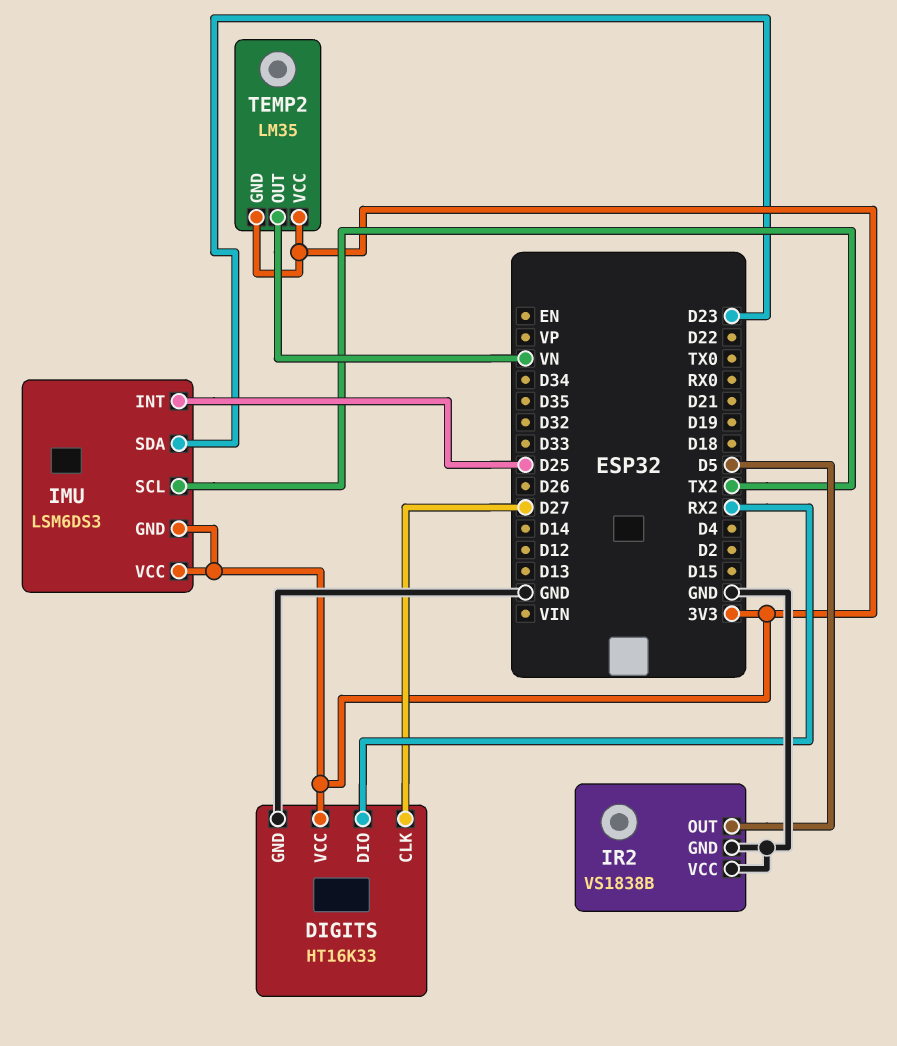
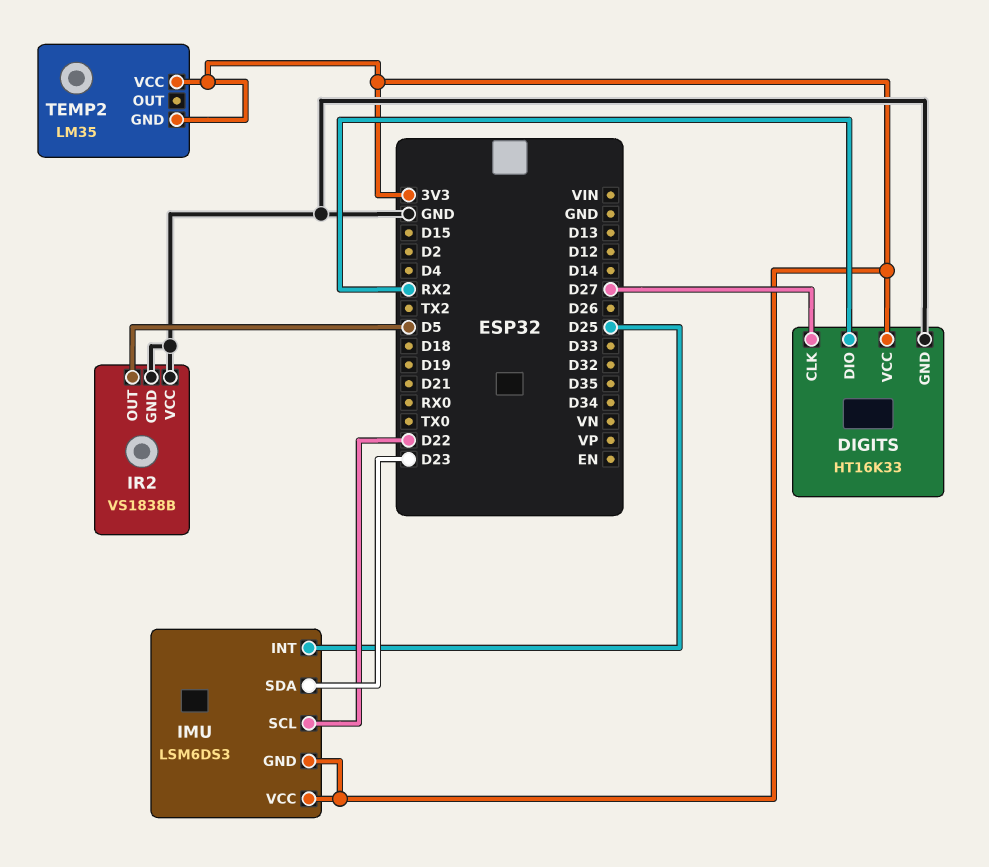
IMU pin SCL: TX2 -> D22
TEMP2 pin OUT: VN -> none

